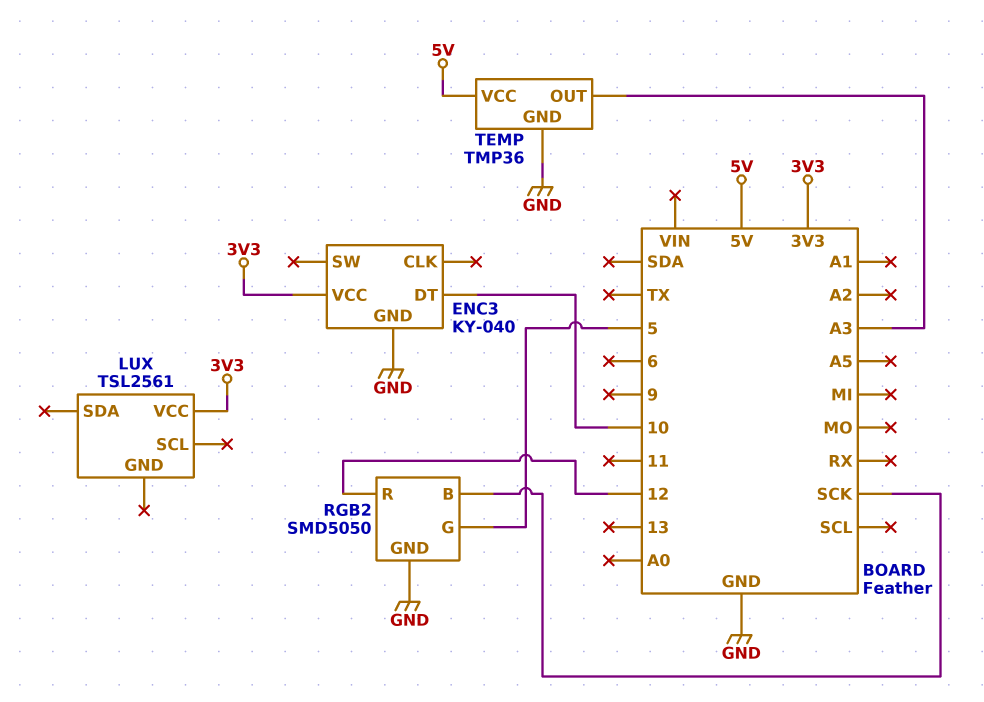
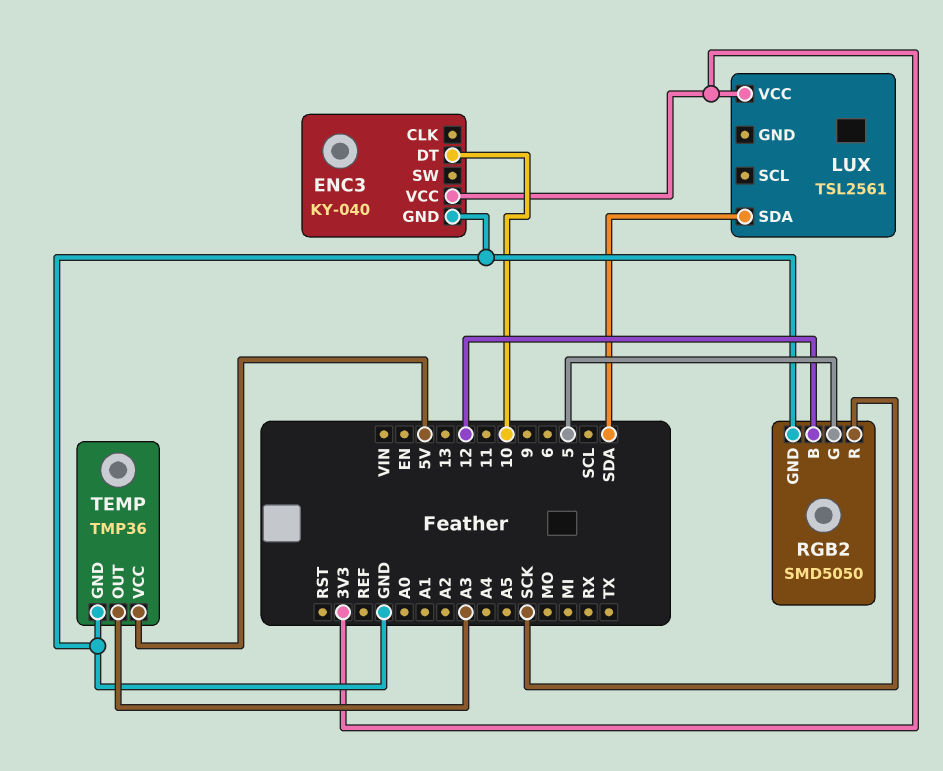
LUX pin SDA: none -> SDA
RGB2 pin B: SCK -> 12
RGB2 pin R: 12 -> SCK

